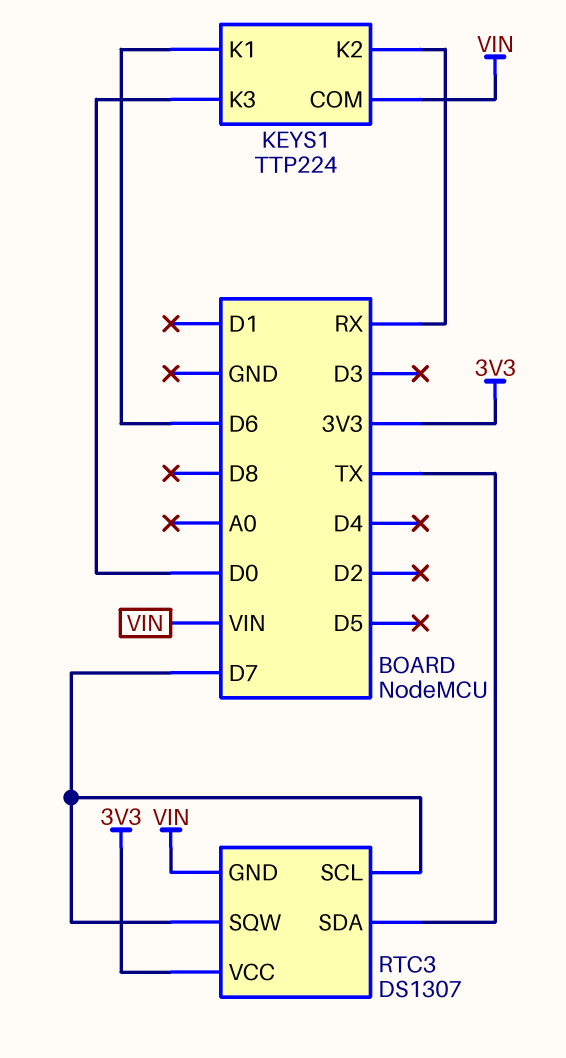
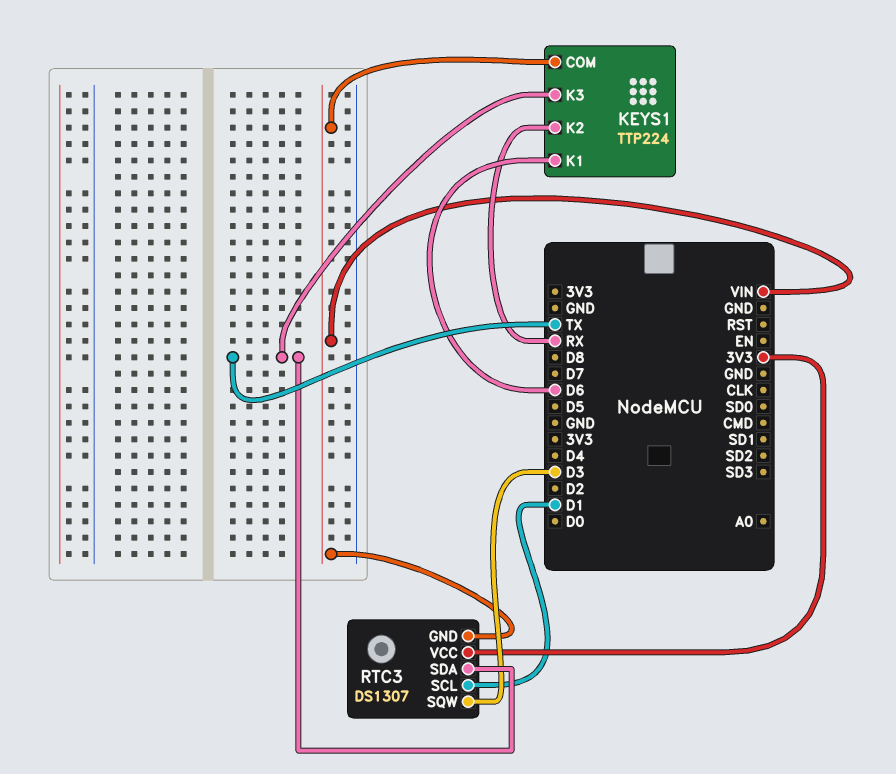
KEYS1 pin K3: D0 -> TX
RTC3 pin SCL: D7 -> D1
RTC3 pin SQW: D7 -> D3

